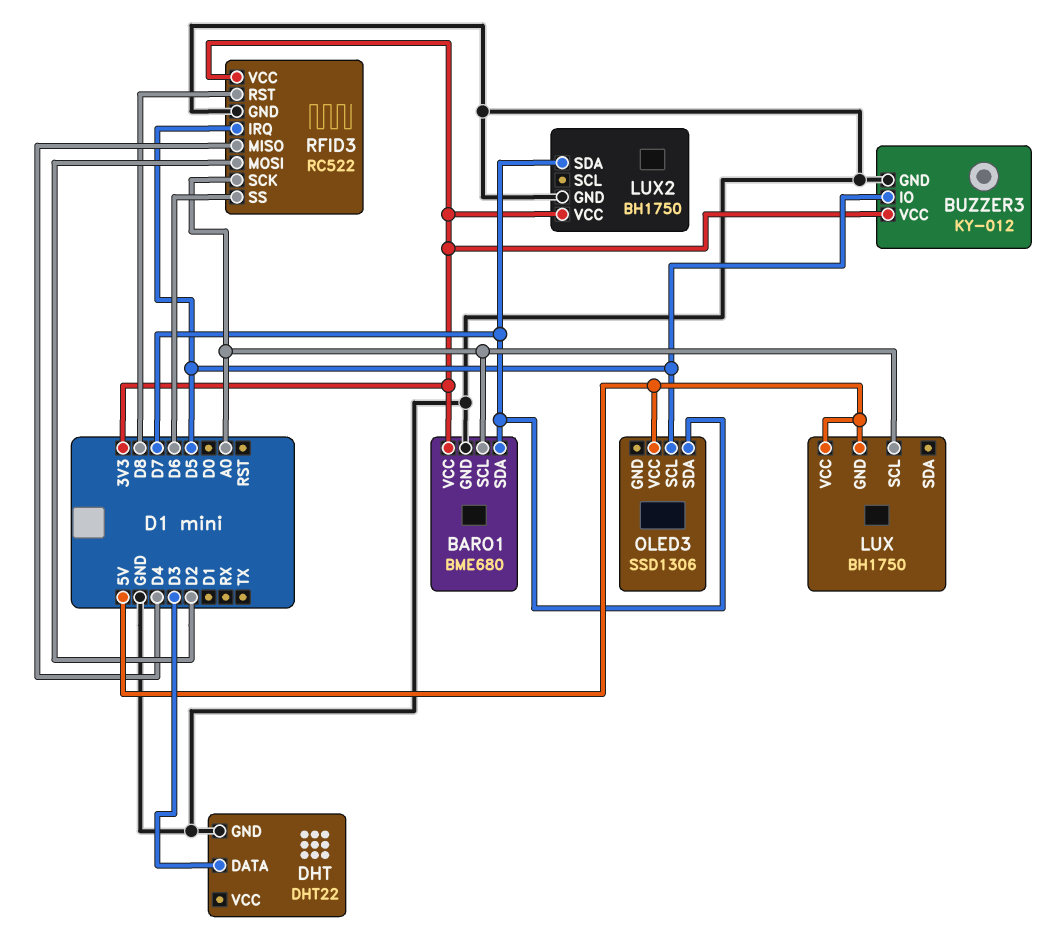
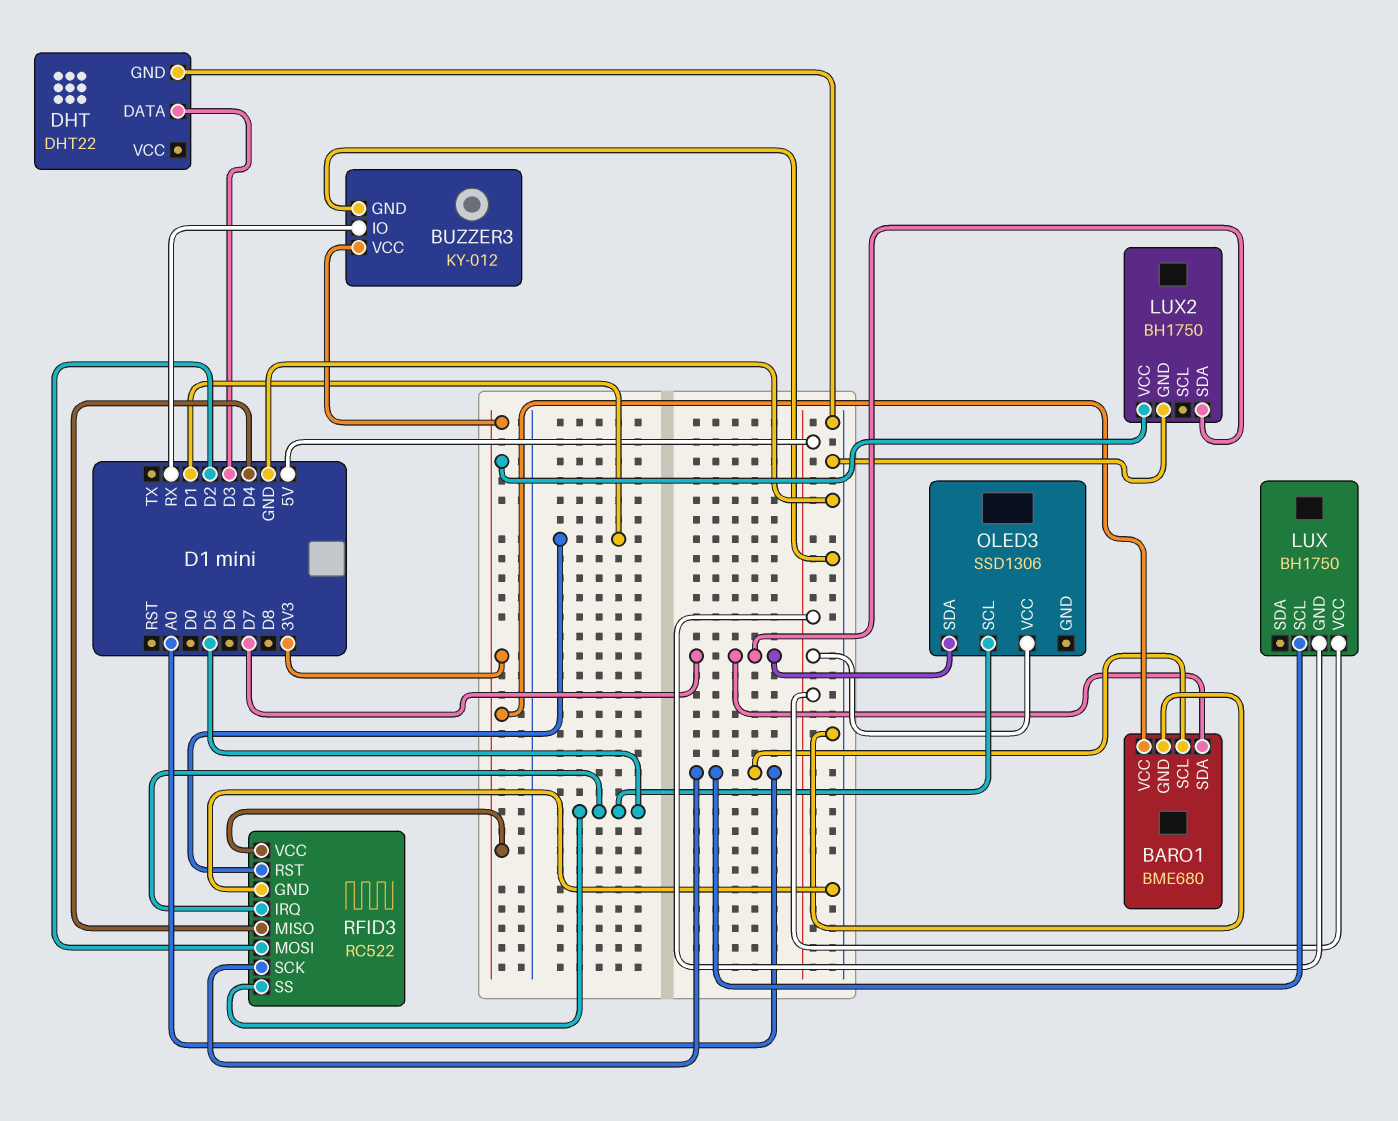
BUZZER3 pin IO: D5 -> RX
RFID3 pin RST: D8 -> D1
RFID3 pin SS: D6 -> D5

